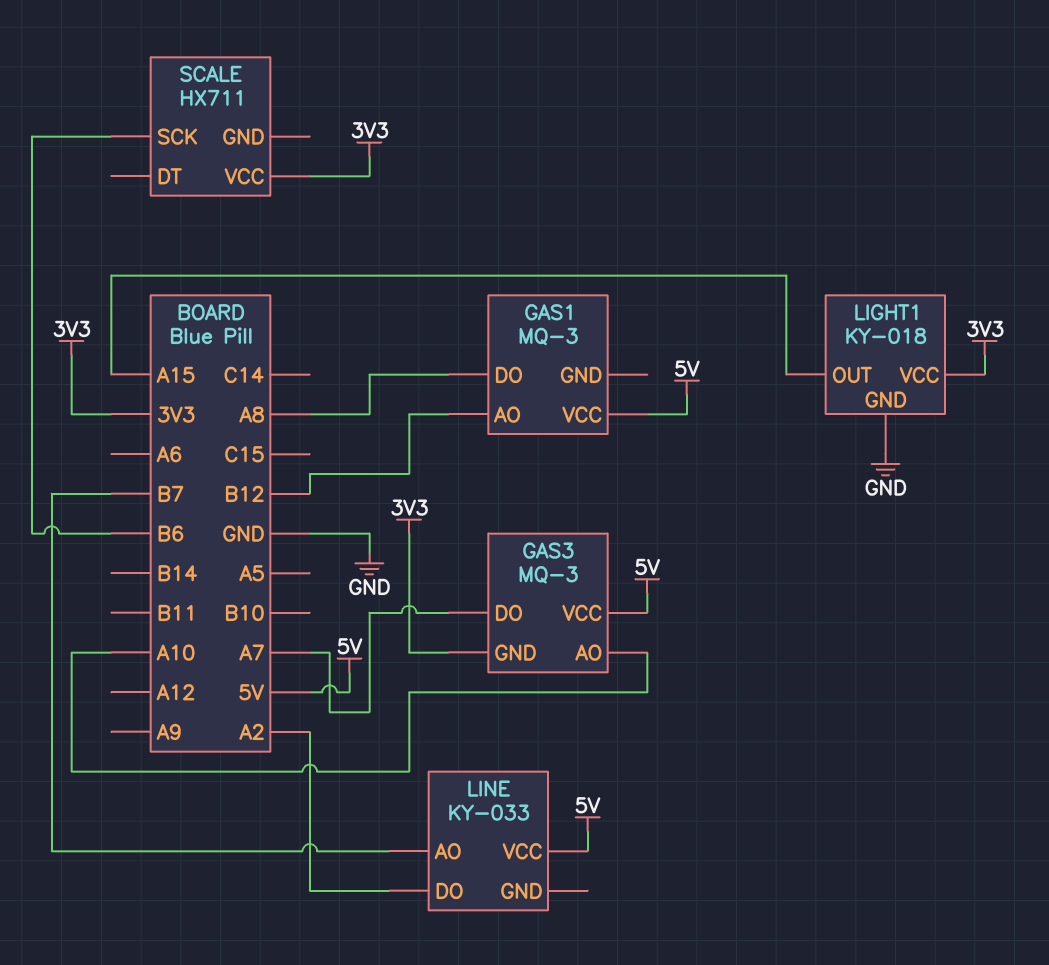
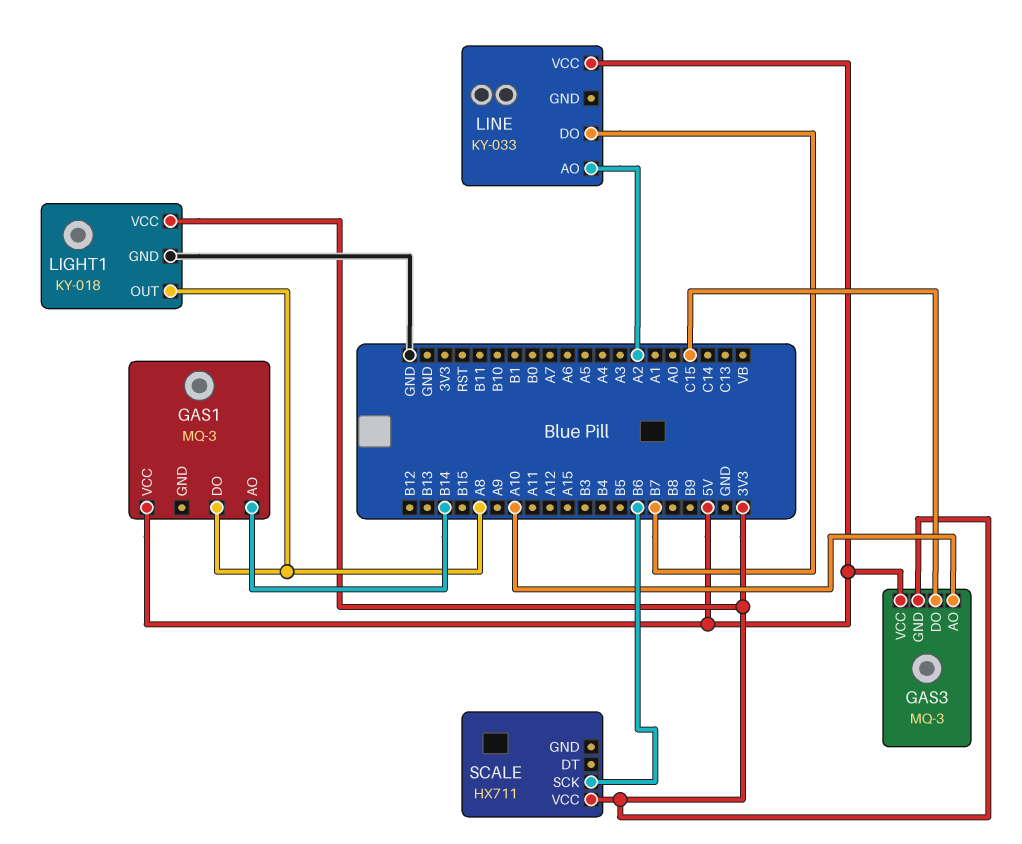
GAS1 pin AO: B12 -> B14
GAS3 pin DO: A7 -> C15
LIGHT1 pin OUT: A15 -> A8
LINE pin AO: B7 -> A2
LINE pin DO: A2 -> B7

